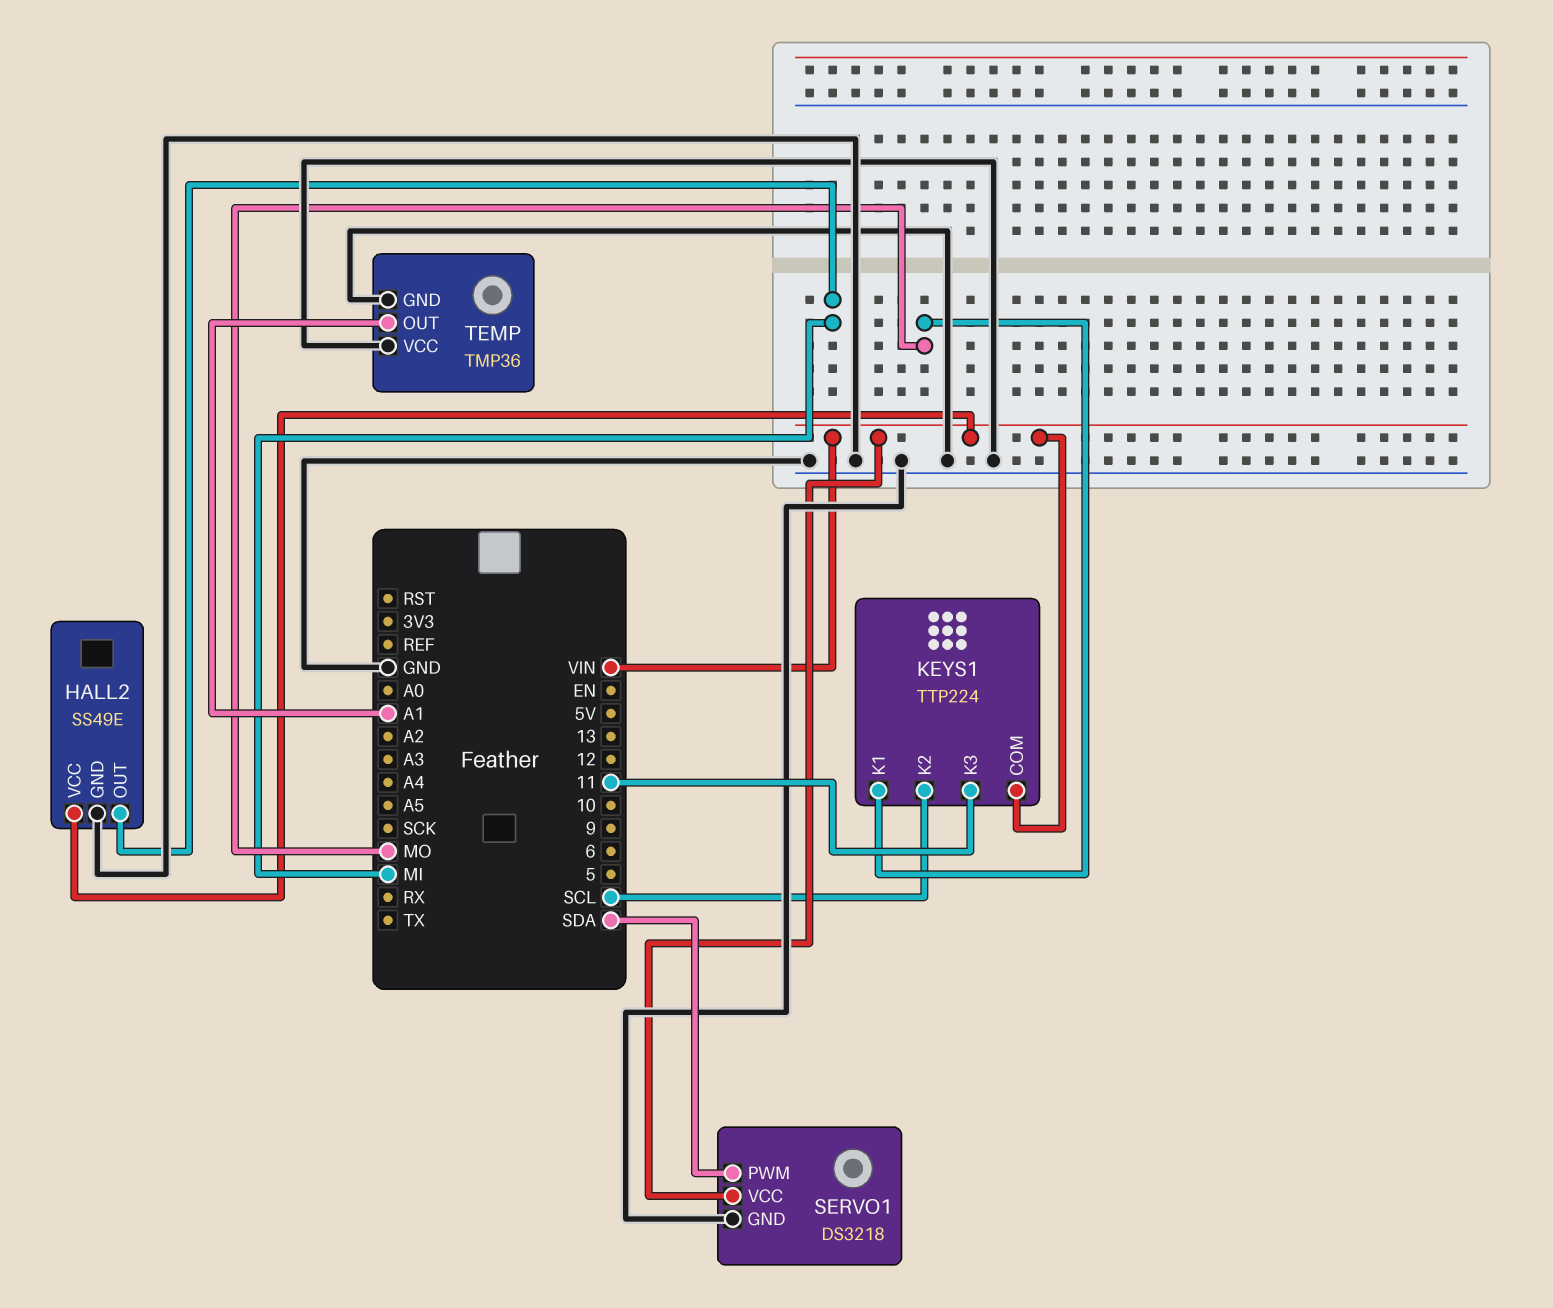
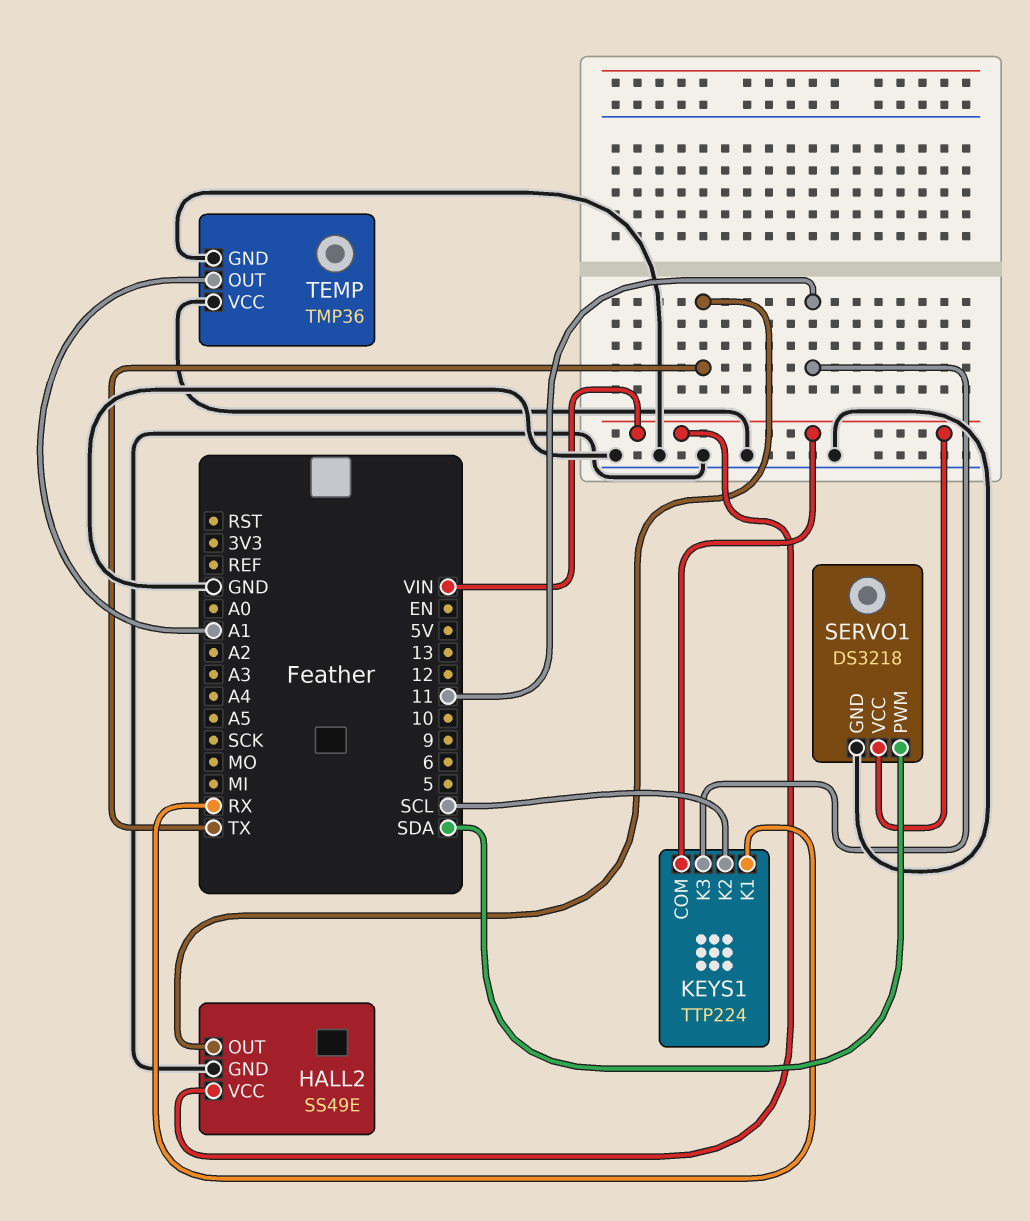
HALL2 pin OUT: MI -> TX
KEYS1 pin K1: MO -> RX

